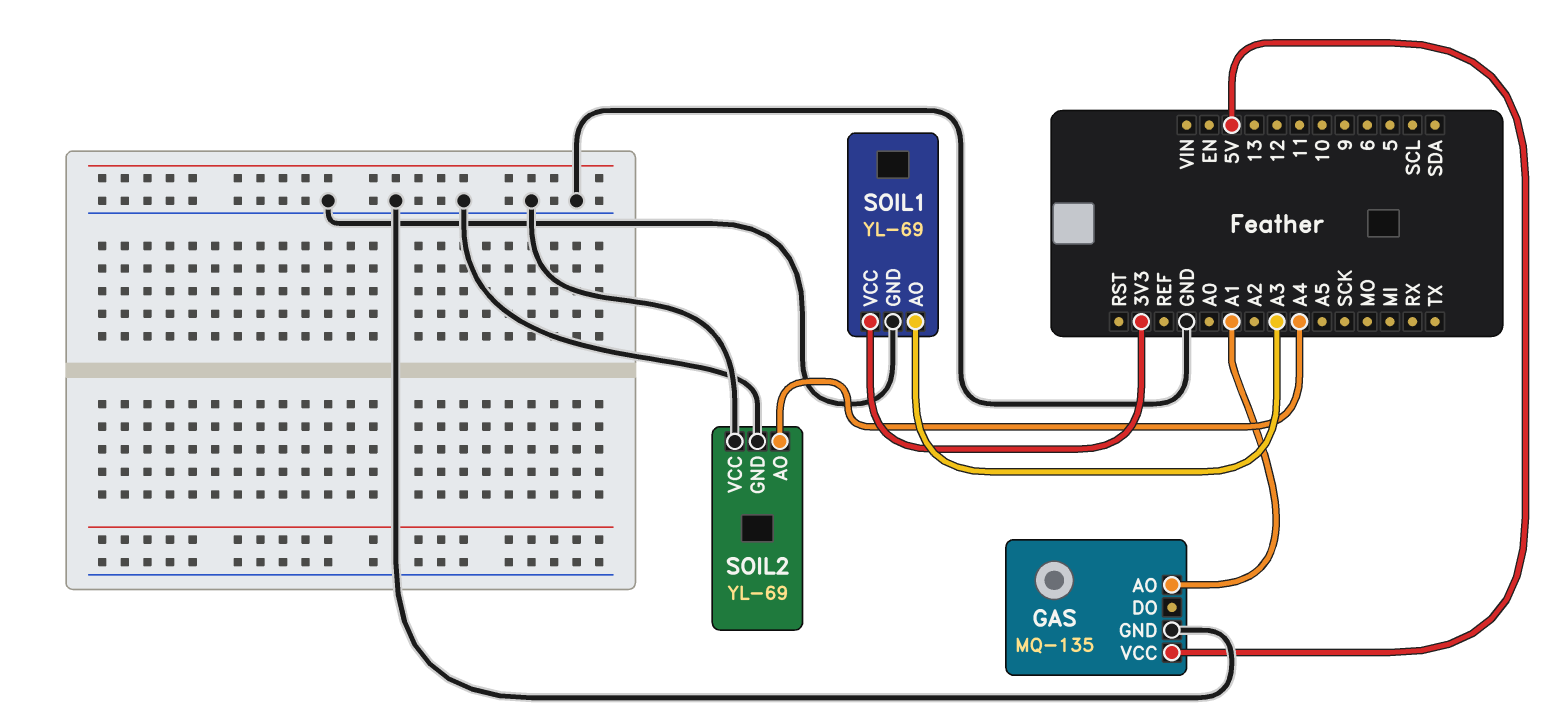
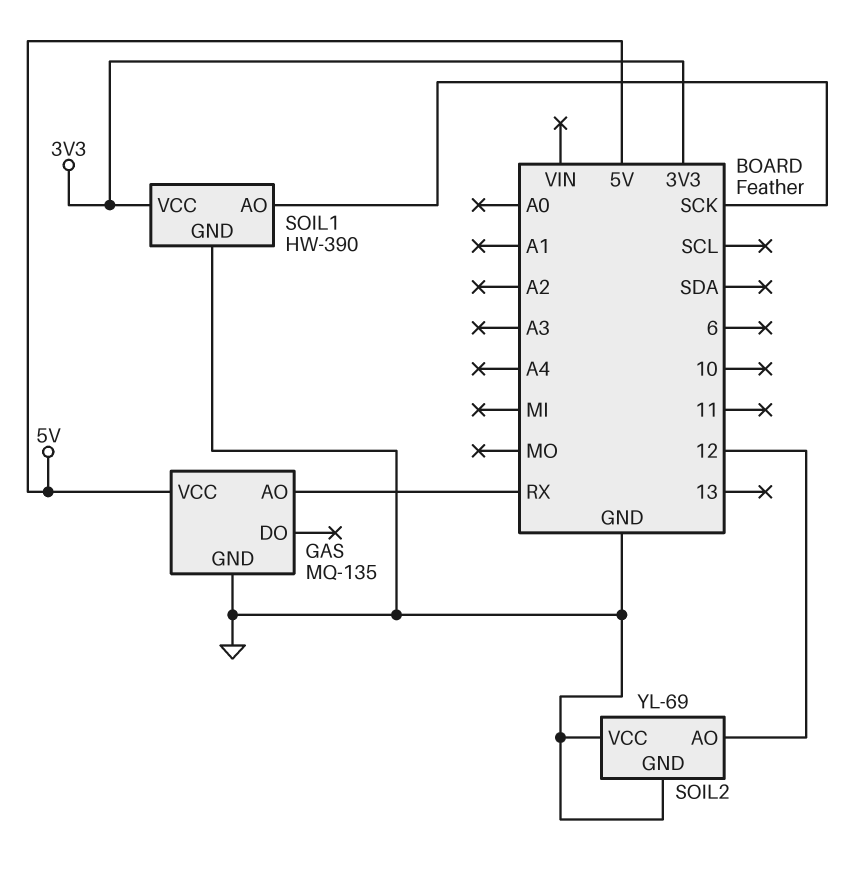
GAS pin AO: A1 -> RX
SOIL1: YL-69 -> HW-390
SOIL1 pin AO: A3 -> SCK
SOIL2 pin AO: A4 -> 12

